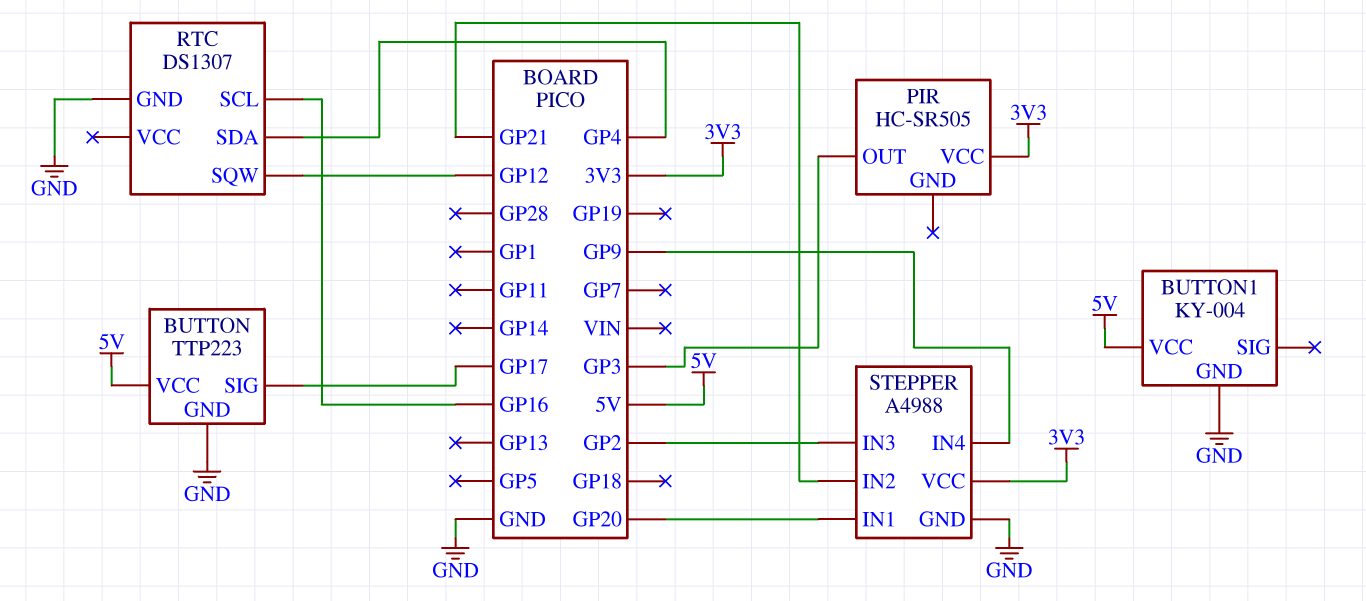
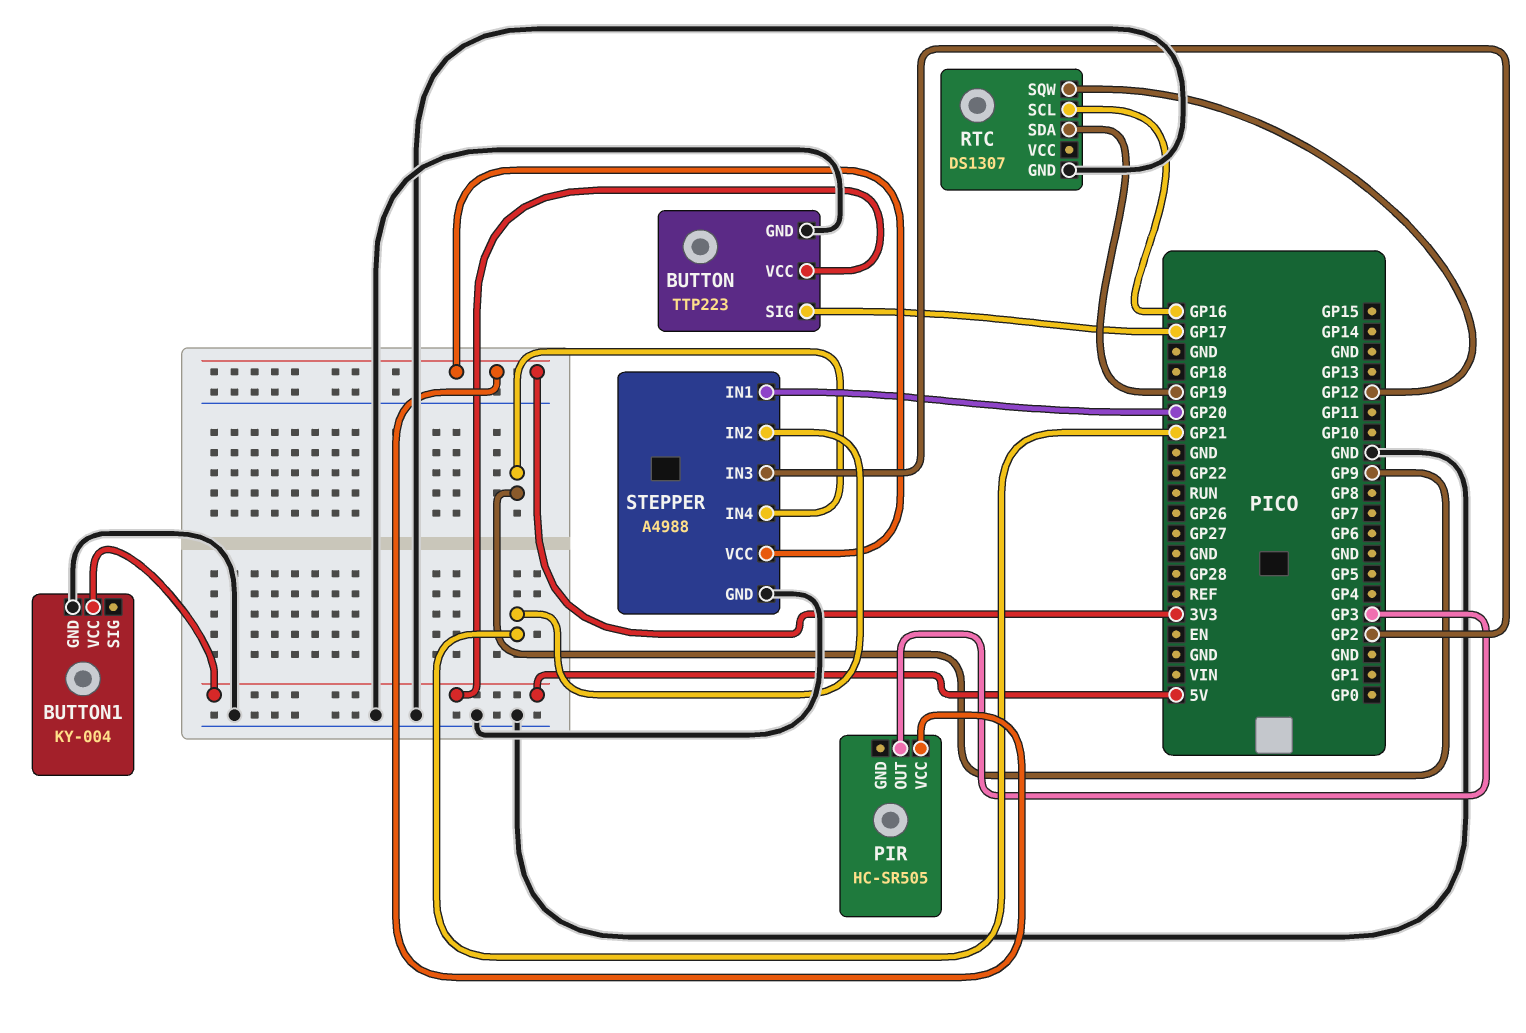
RTC pin SDA: GP4 -> GP19

